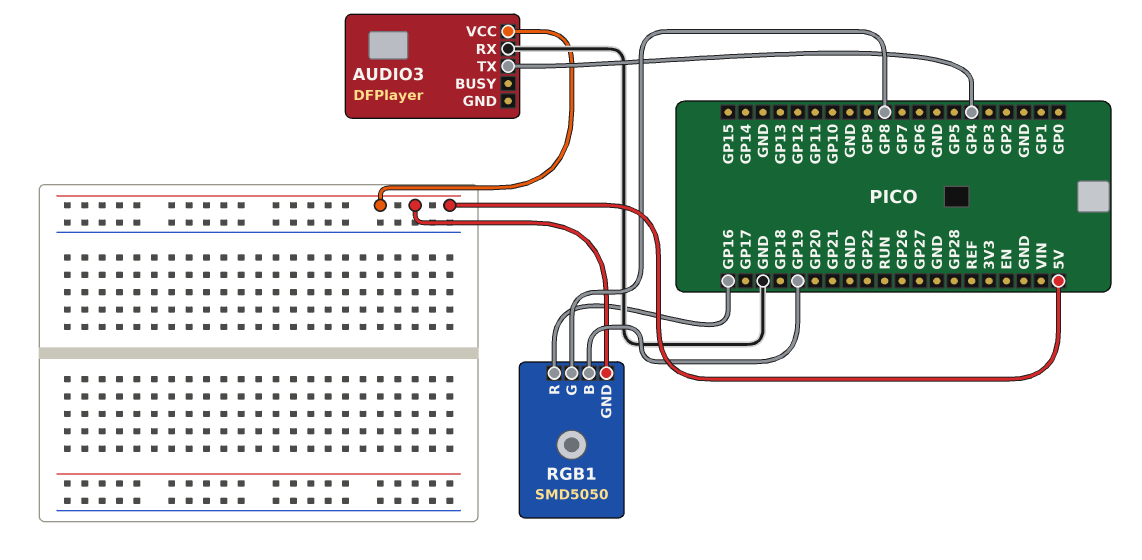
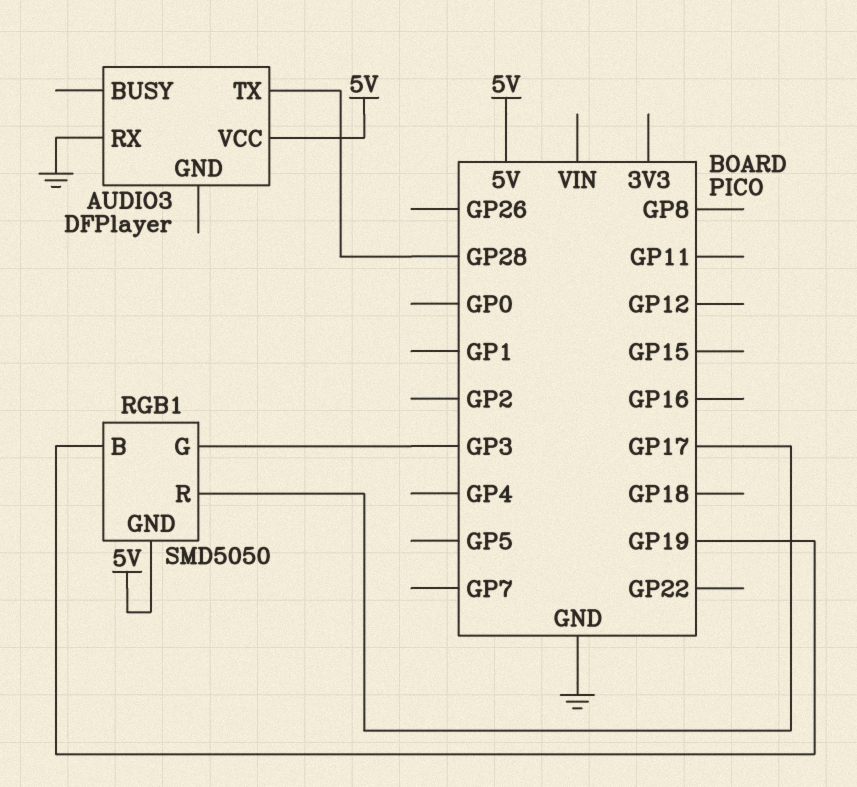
AUDIO3 pin TX: GP4 -> GP28
RGB1 pin G: GP8 -> GP3
RGB1 pin R: GP16 -> GP17

